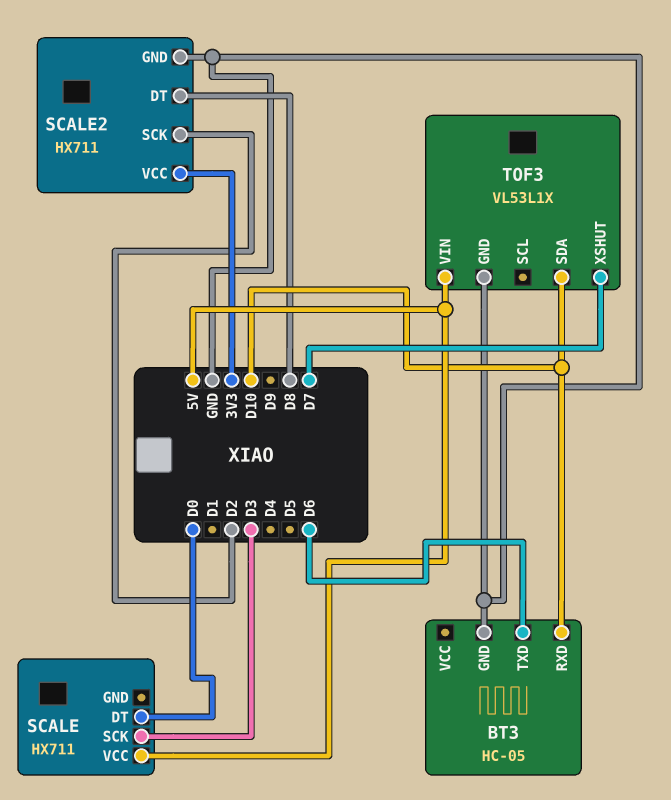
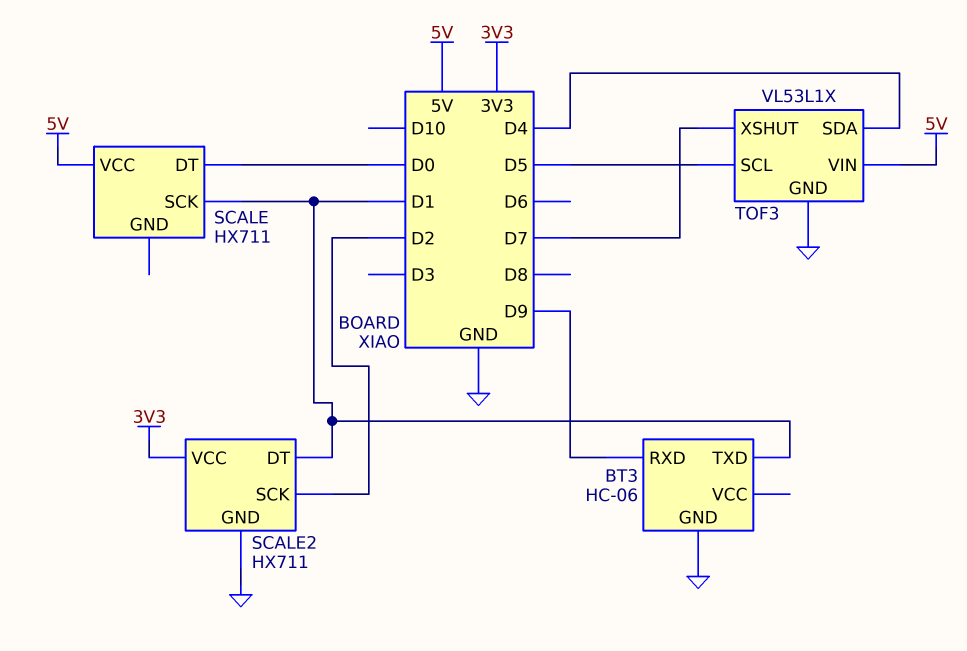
BT3: HC-05 -> HC-06
BT3 pin RXD: D10 -> D9
BT3 pin TXD: D6 -> D1
SCALE pin SCK: D3 -> D1
SCALE2 pin DT: D8 -> D1
TOF3 pin SCL: none -> D5
TOF3 pin SDA: D10 -> D4

